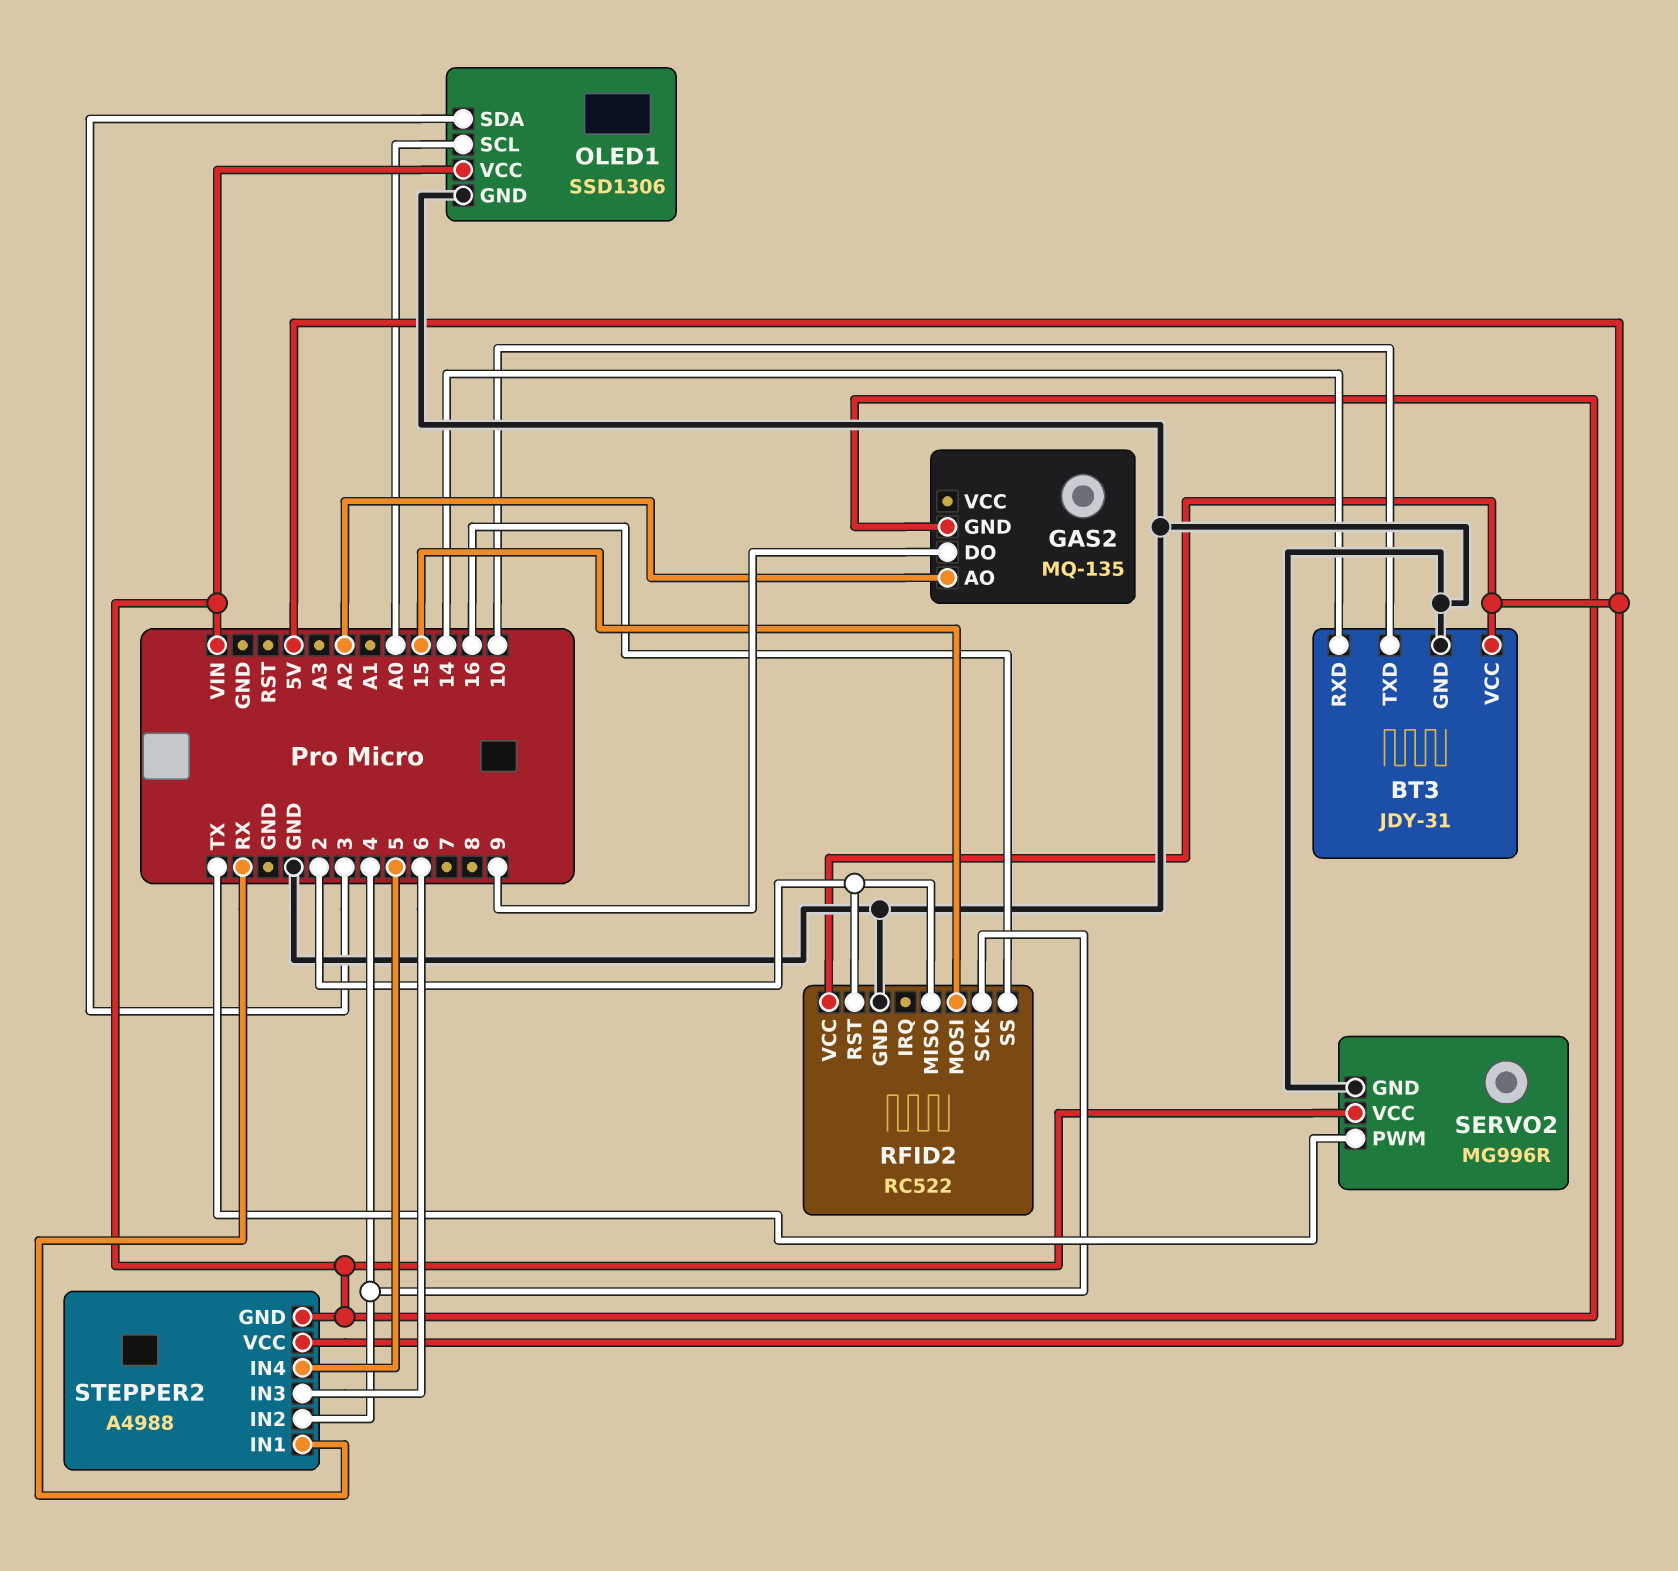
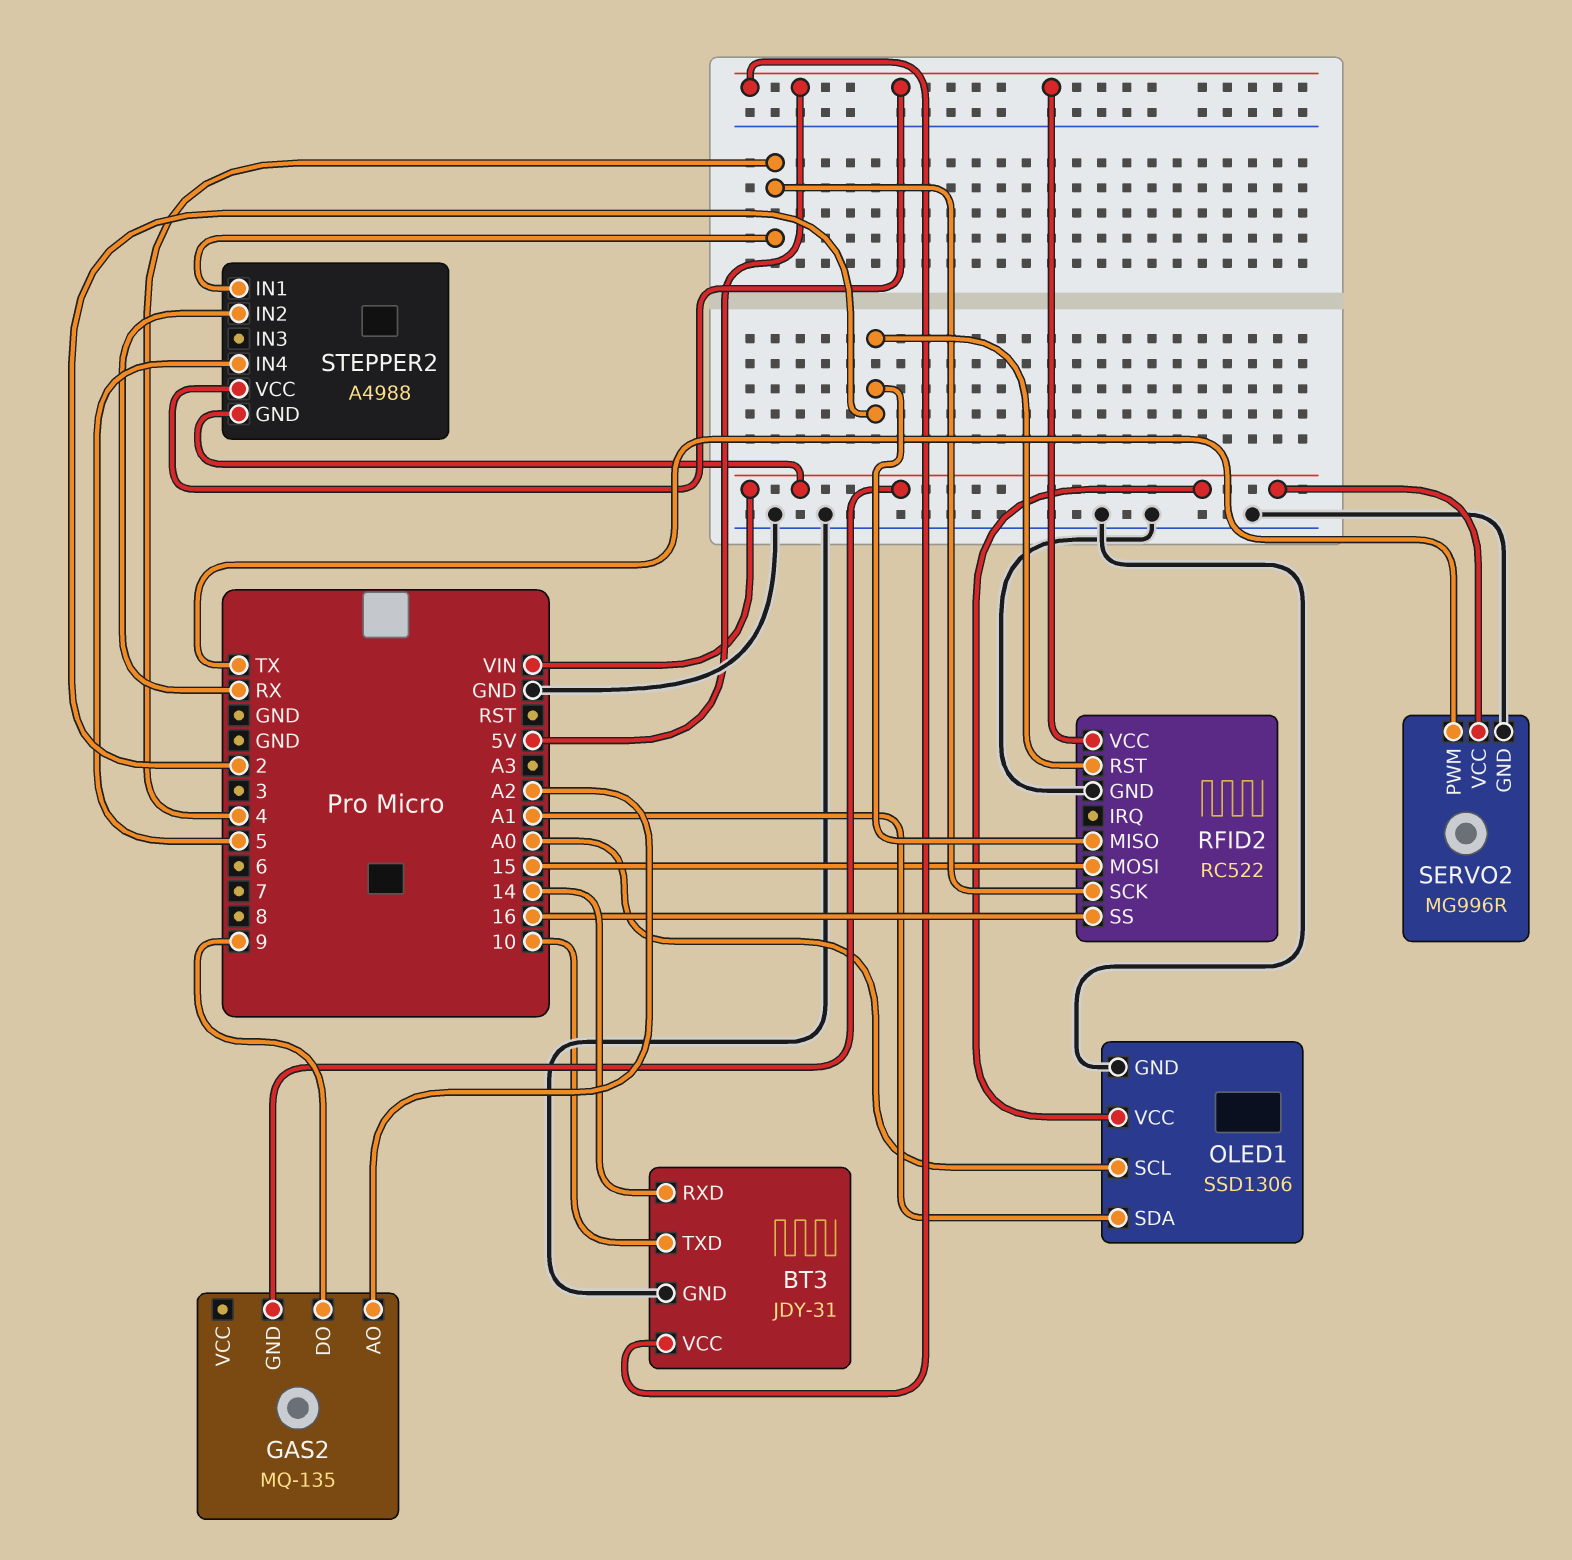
OLED1 pin SDA: 3 -> A1
STEPPER2 pin IN1: RX -> 4
STEPPER2 pin IN2: 4 -> RX
STEPPER2 pin IN3: 6 -> none

